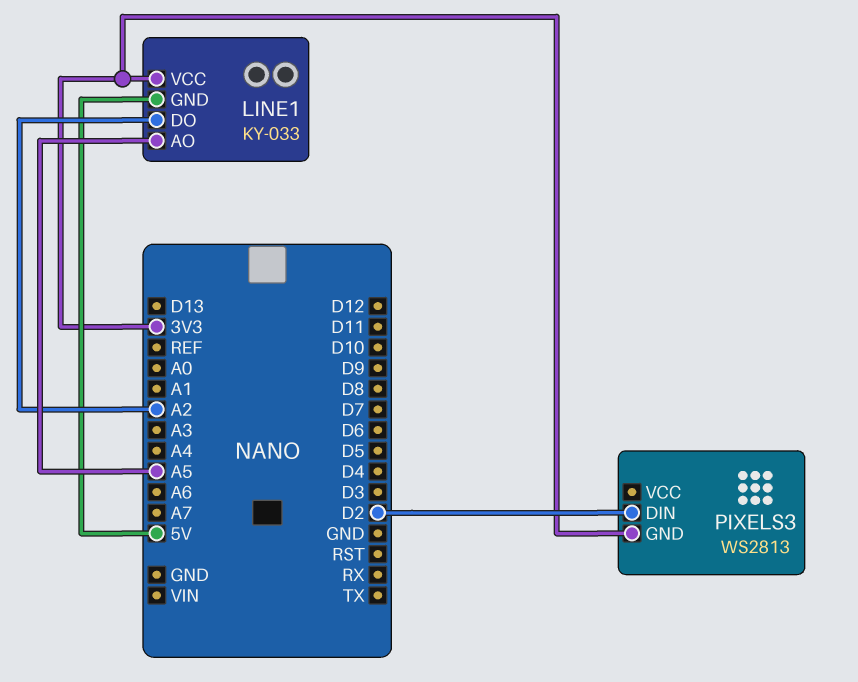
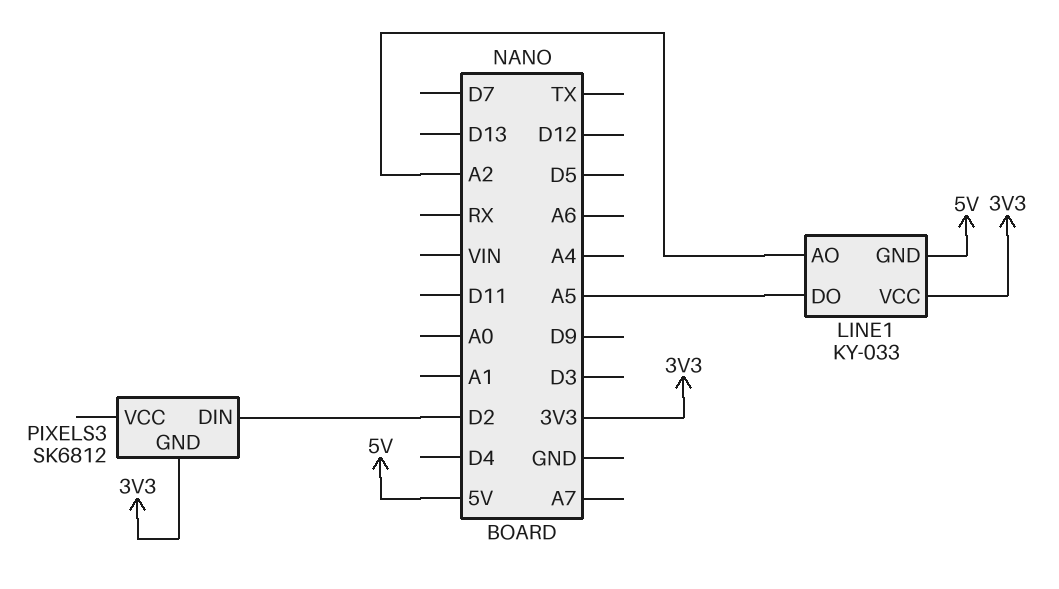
LINE1 pin AO: A5 -> A2
LINE1 pin DO: A2 -> A5
PIXELS3: WS2813 -> SK6812

